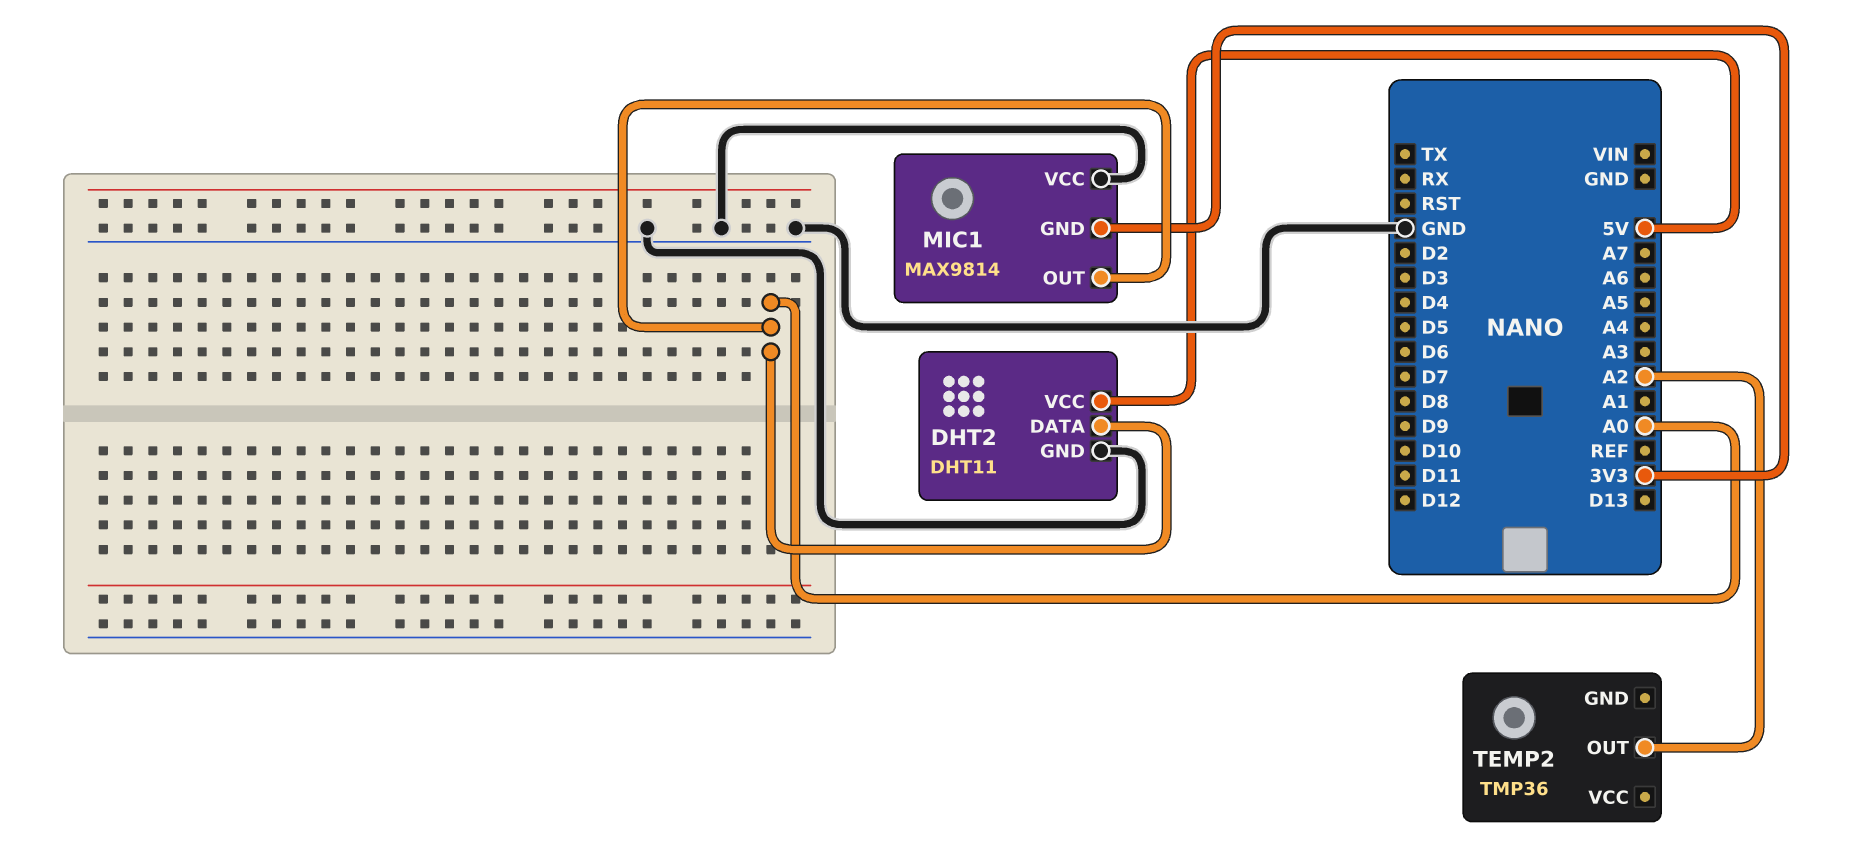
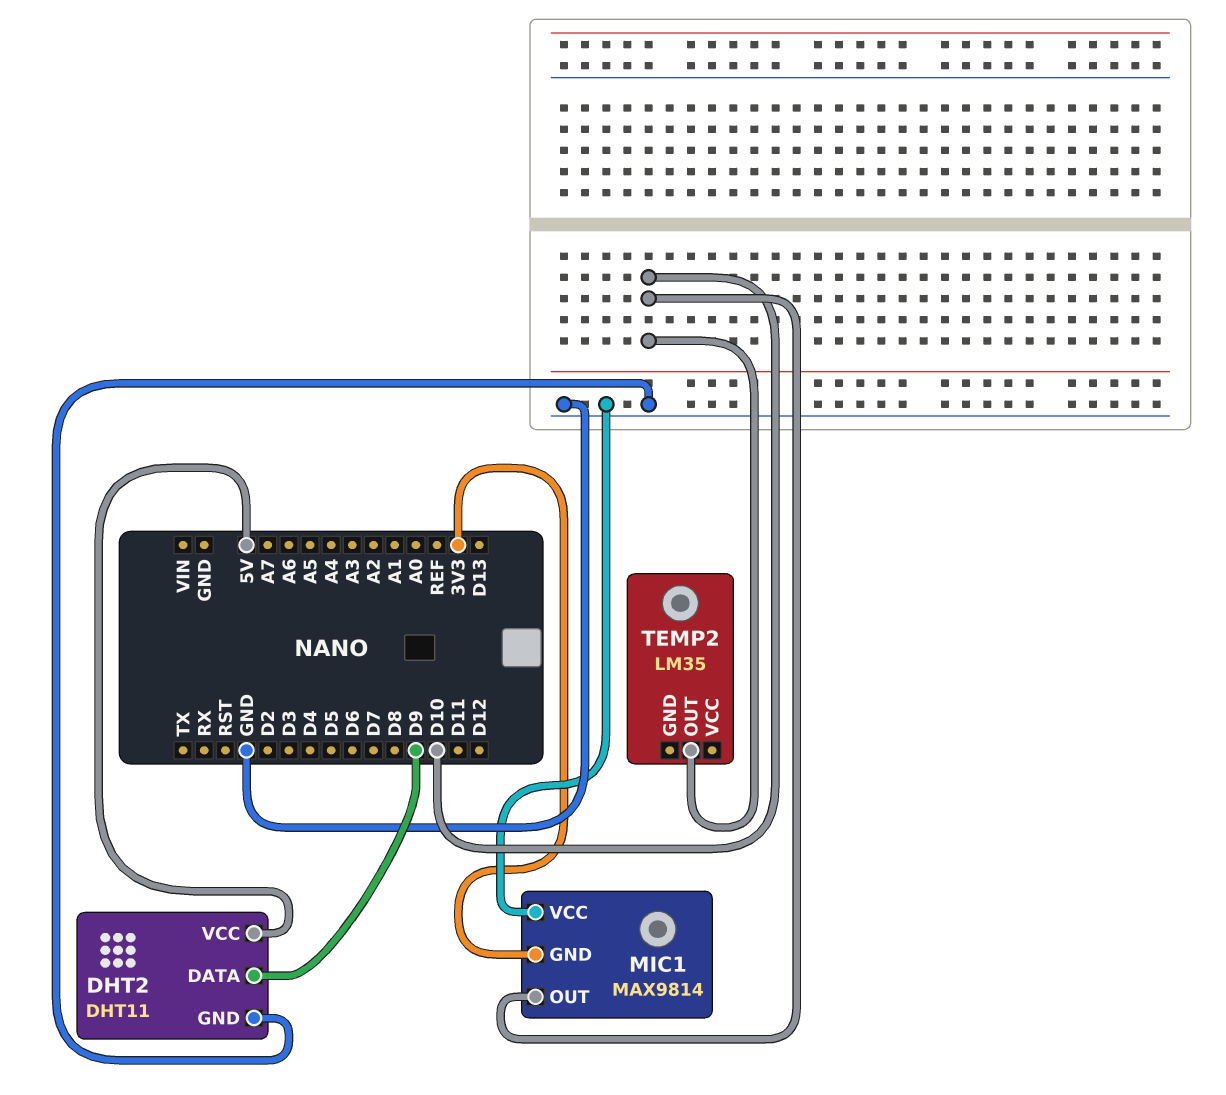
DHT2 pin DATA: A0 -> D9
MIC1 pin OUT: A0 -> D10
TEMP2: TMP36 -> LM35
TEMP2 pin OUT: A2 -> D10

